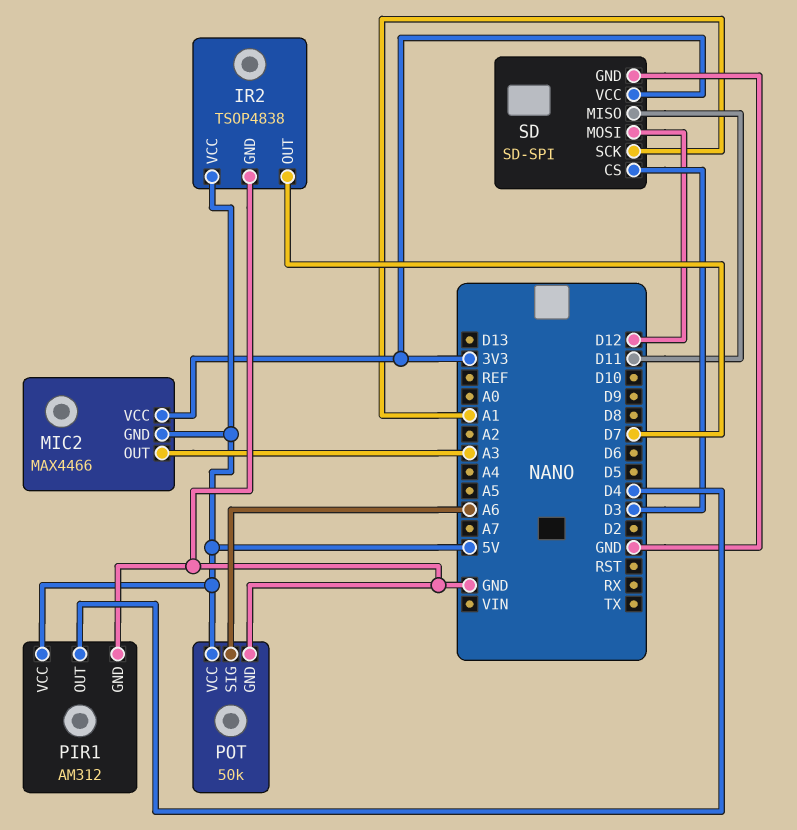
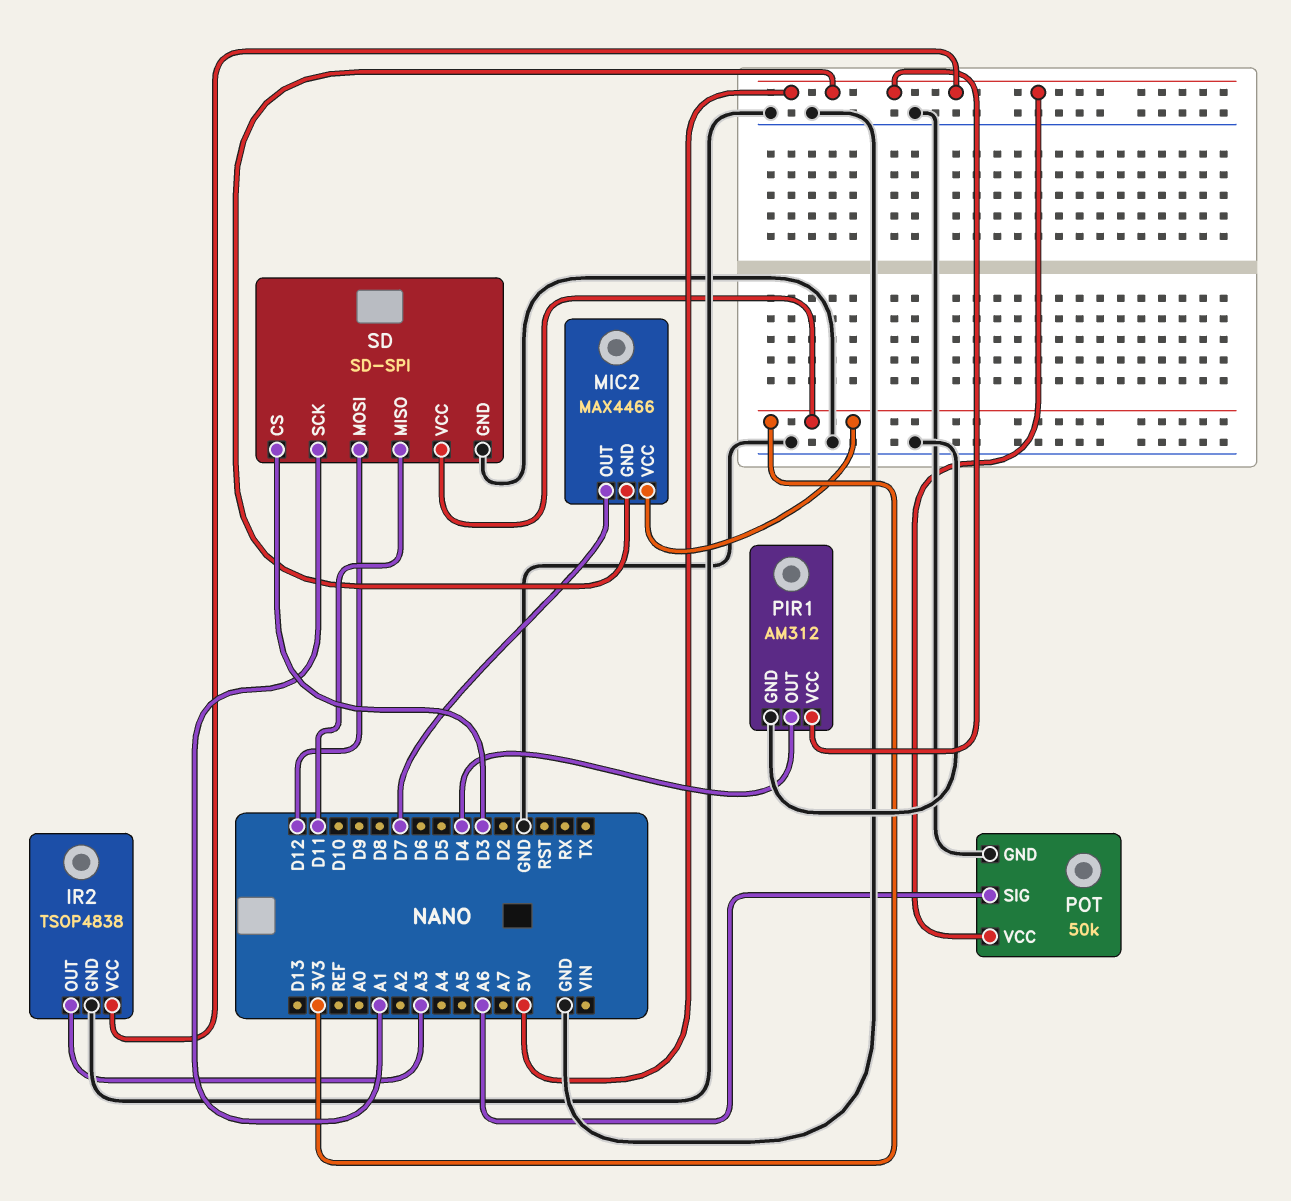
IR2 pin OUT: D7 -> A3
MIC2 pin OUT: A3 -> D7

